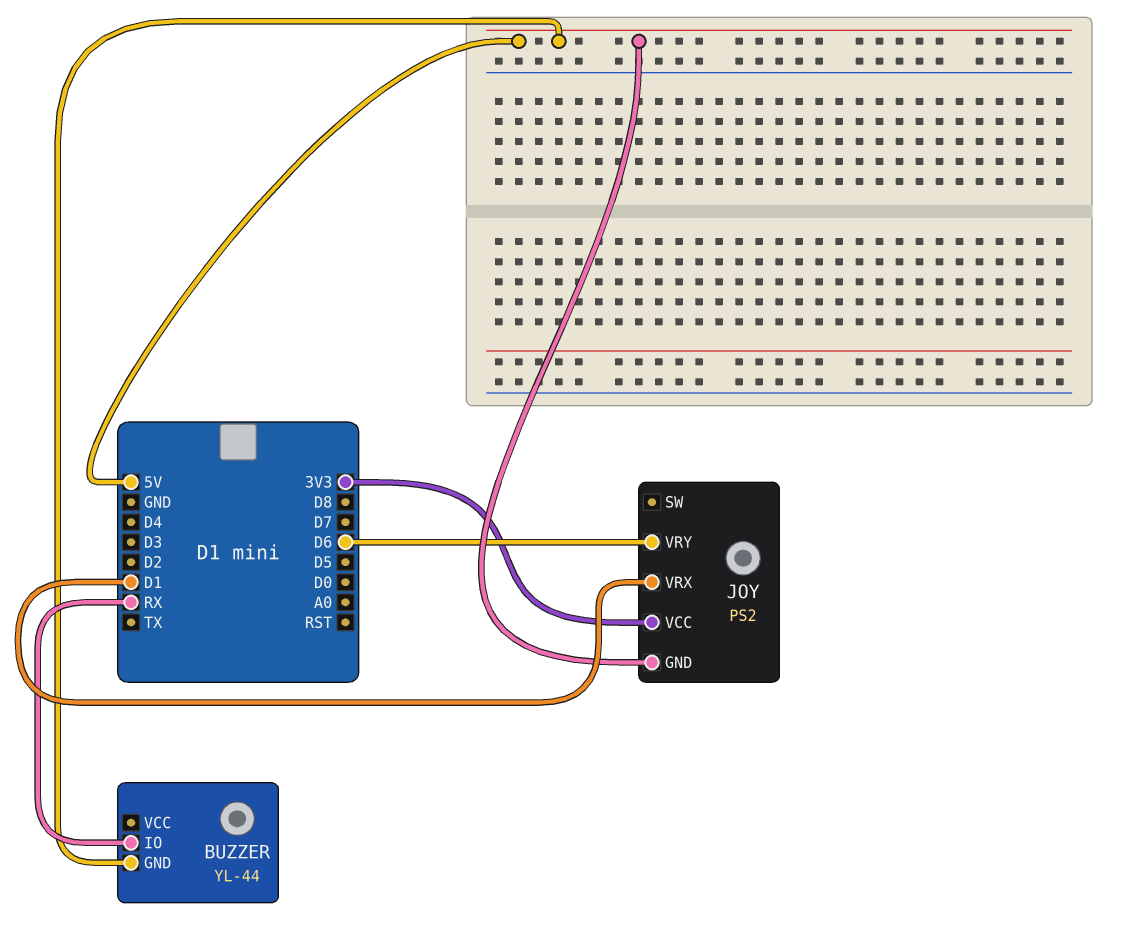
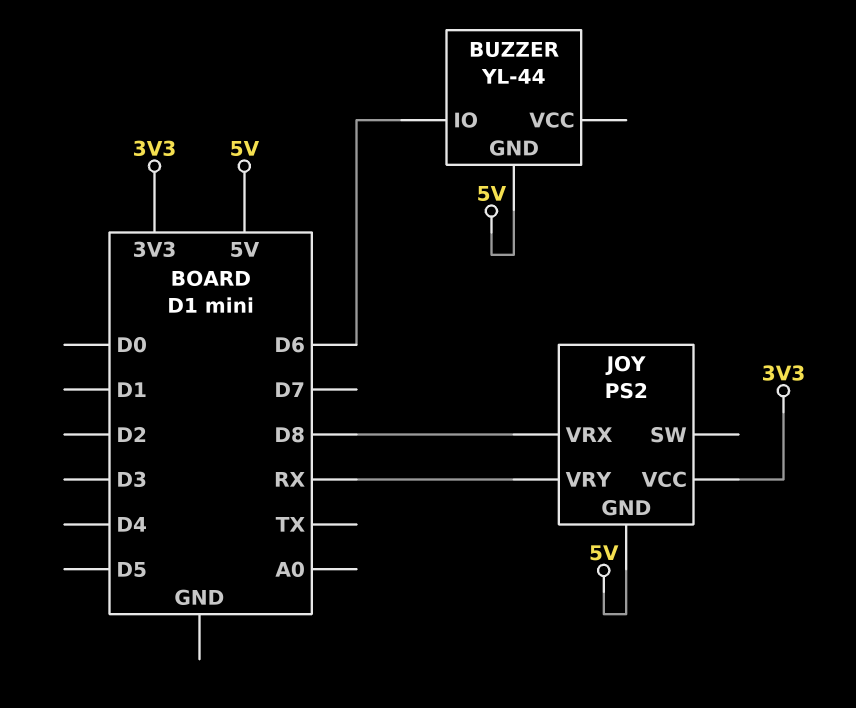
BUZZER pin IO: RX -> D6
JOY pin VRX: D1 -> D8
JOY pin VRY: D6 -> RX

